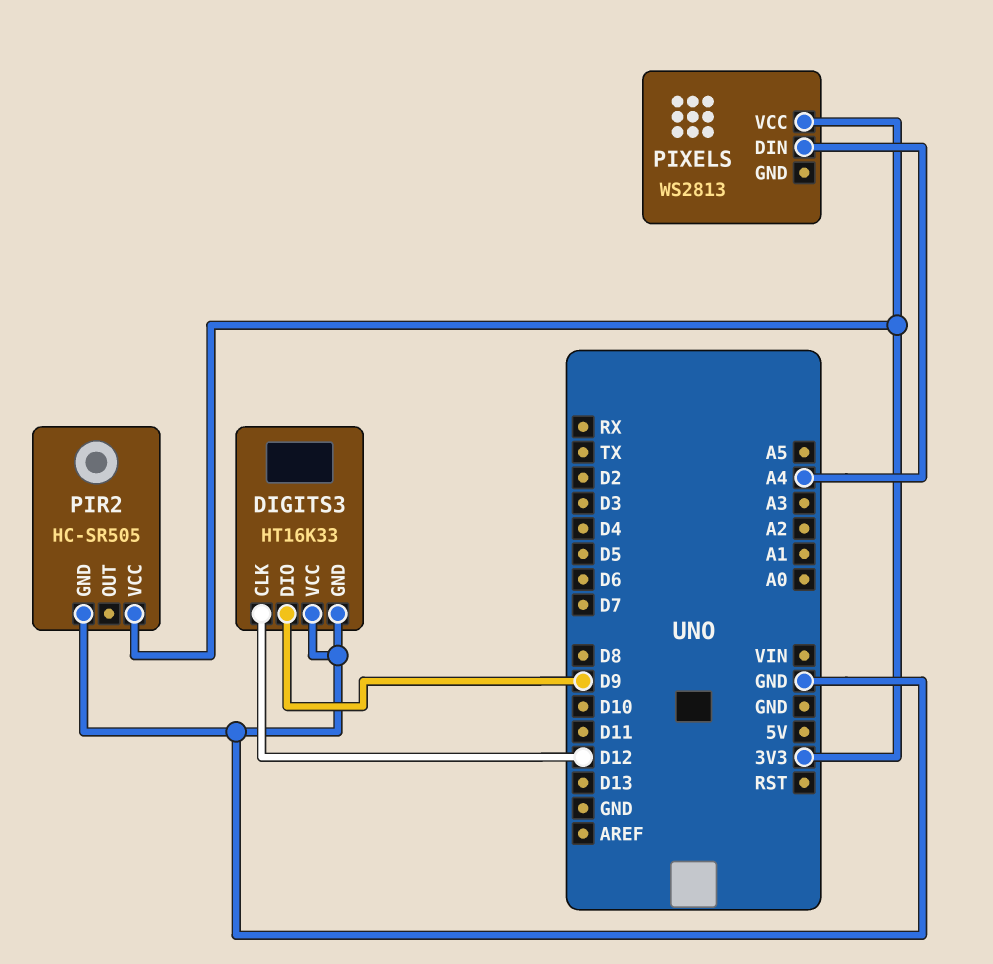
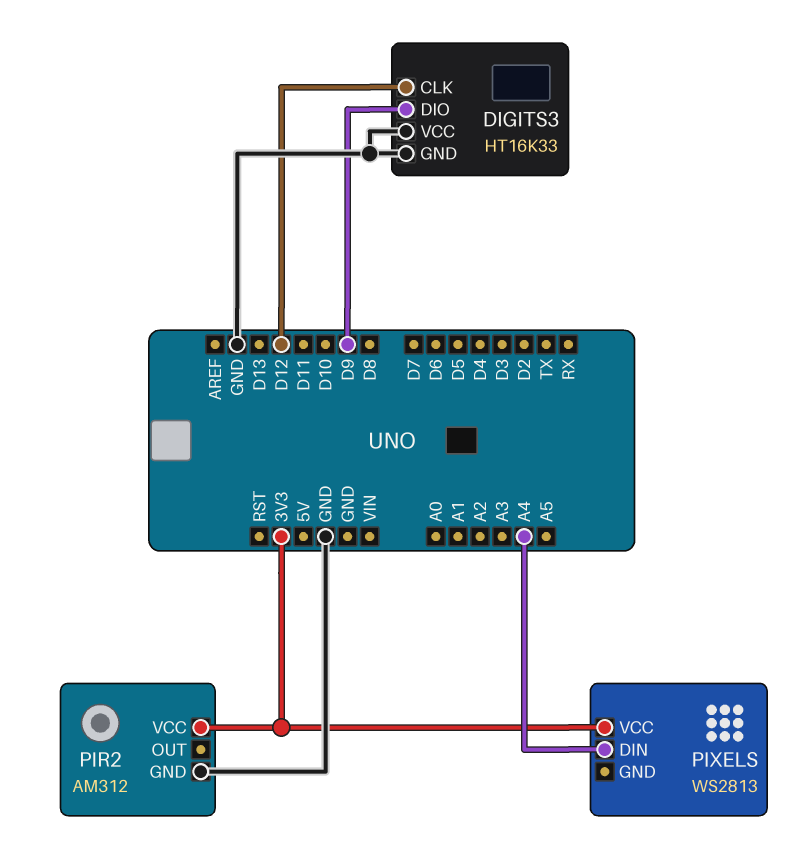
PIR2: HC-SR505 -> AM312

